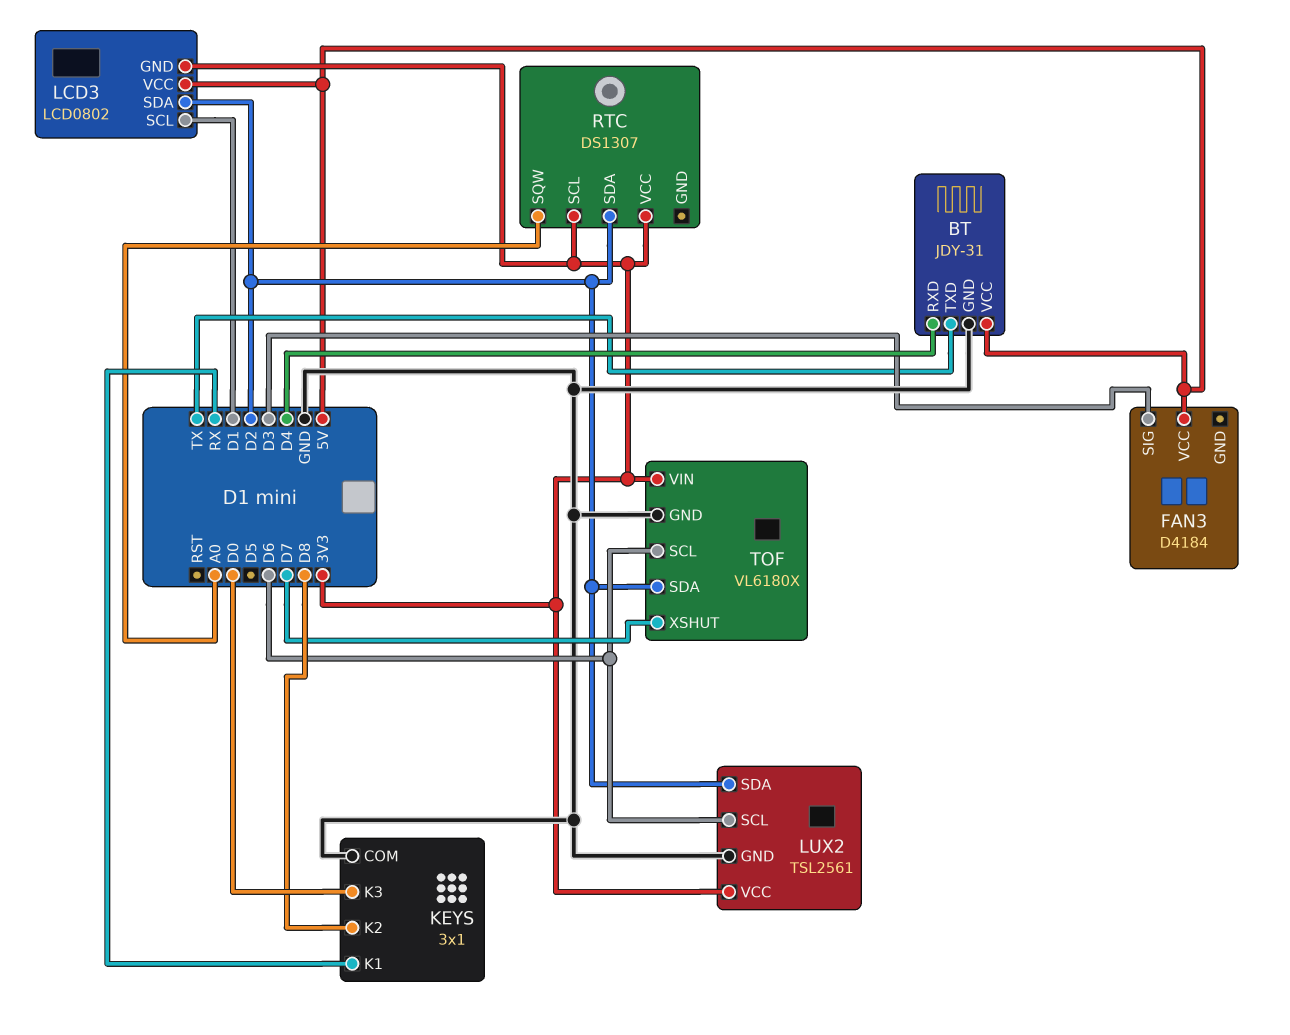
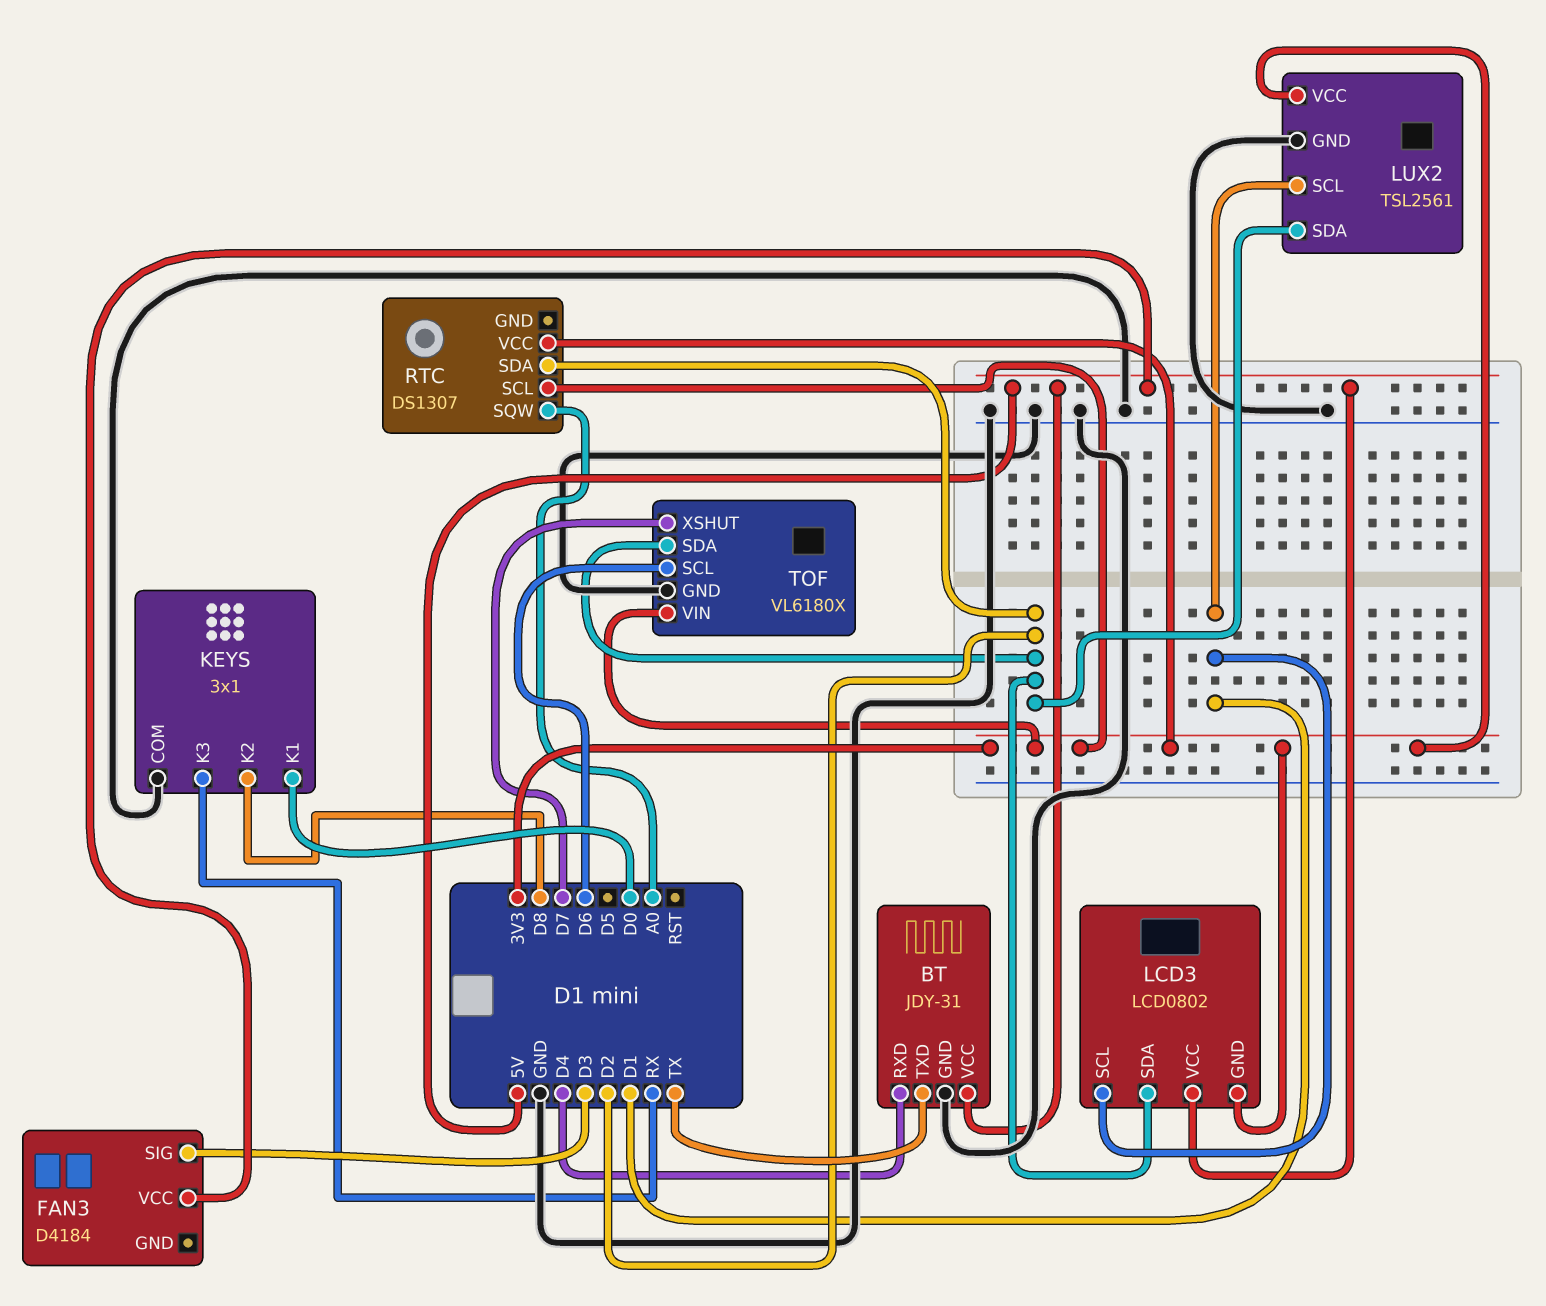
KEYS pin K1: RX -> D0
KEYS pin K3: D0 -> RX
LUX2 pin SCL: D6 -> D1

